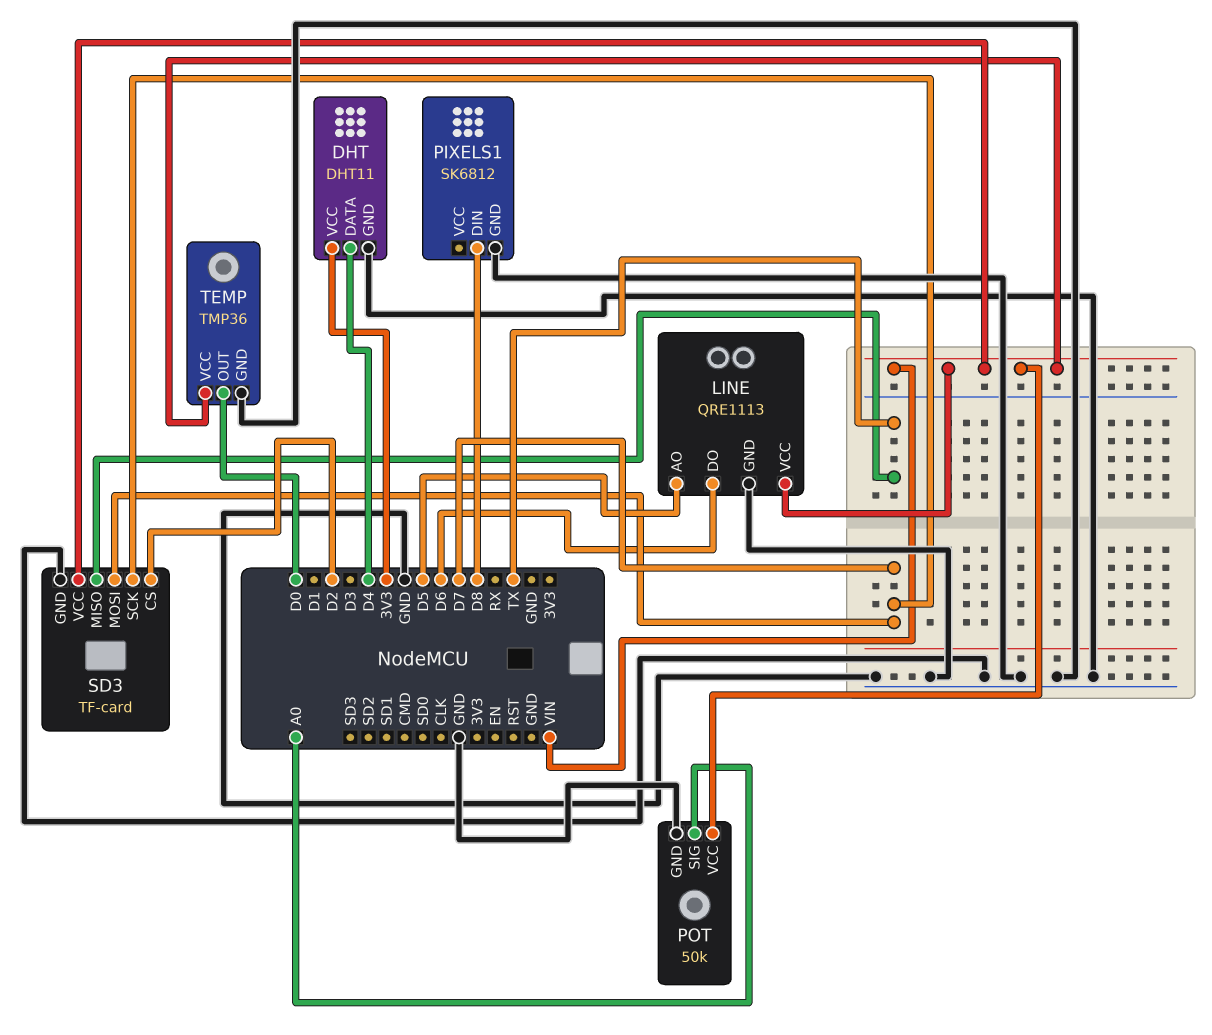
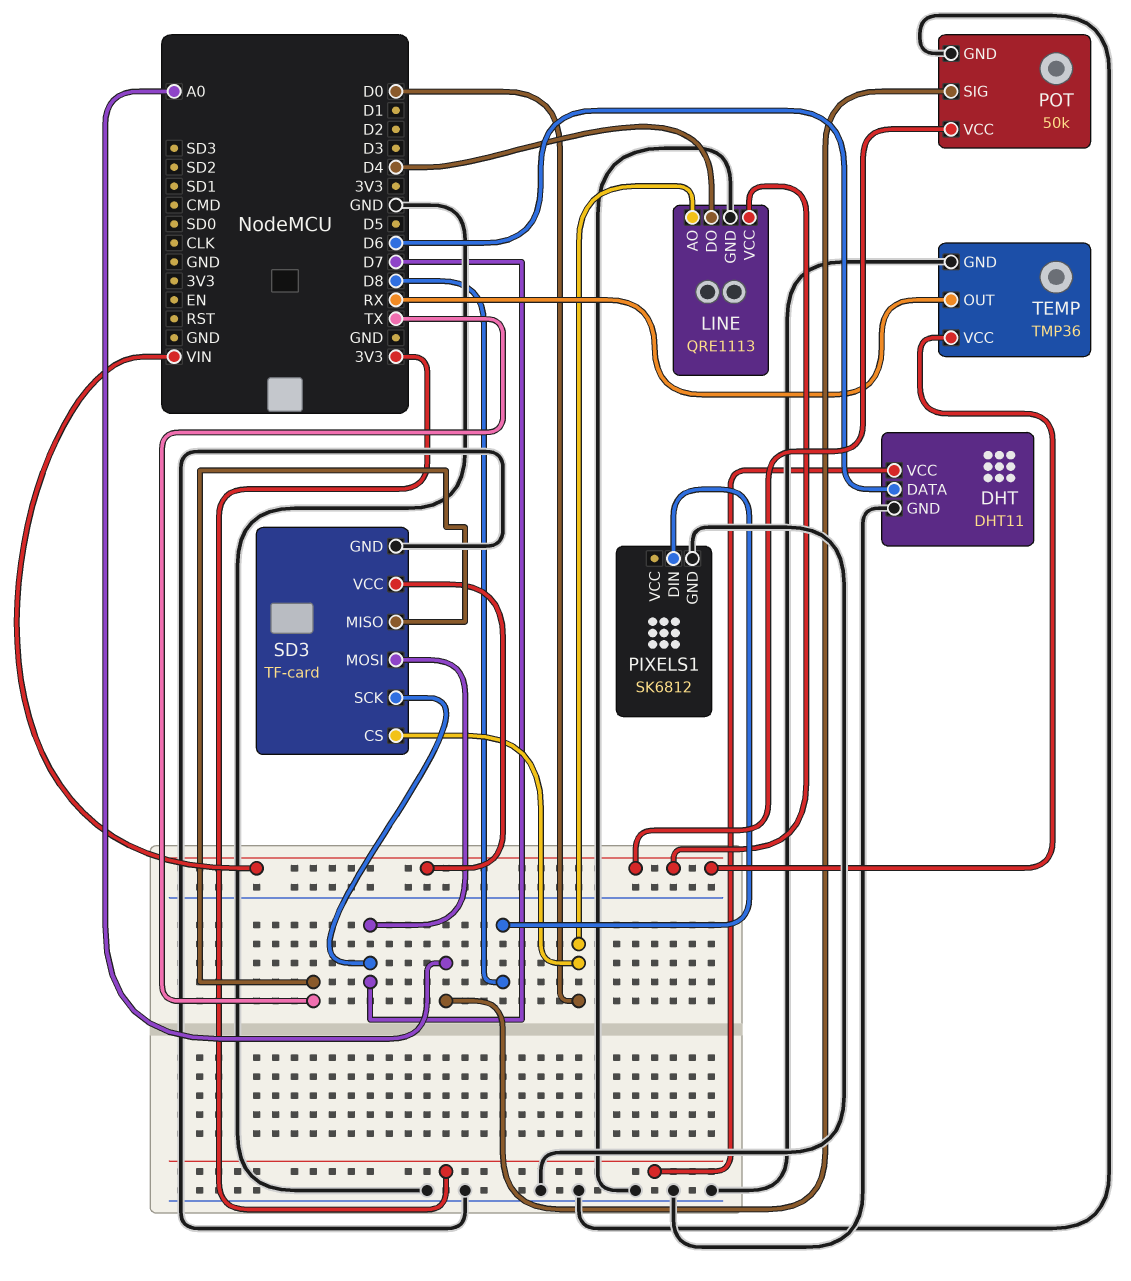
DHT pin DATA: D4 -> D6
LINE pin AO: D5 -> D0
LINE pin DO: D6 -> D4
SD3 pin CS: D2 -> D0
TEMP pin OUT: D0 -> RX

